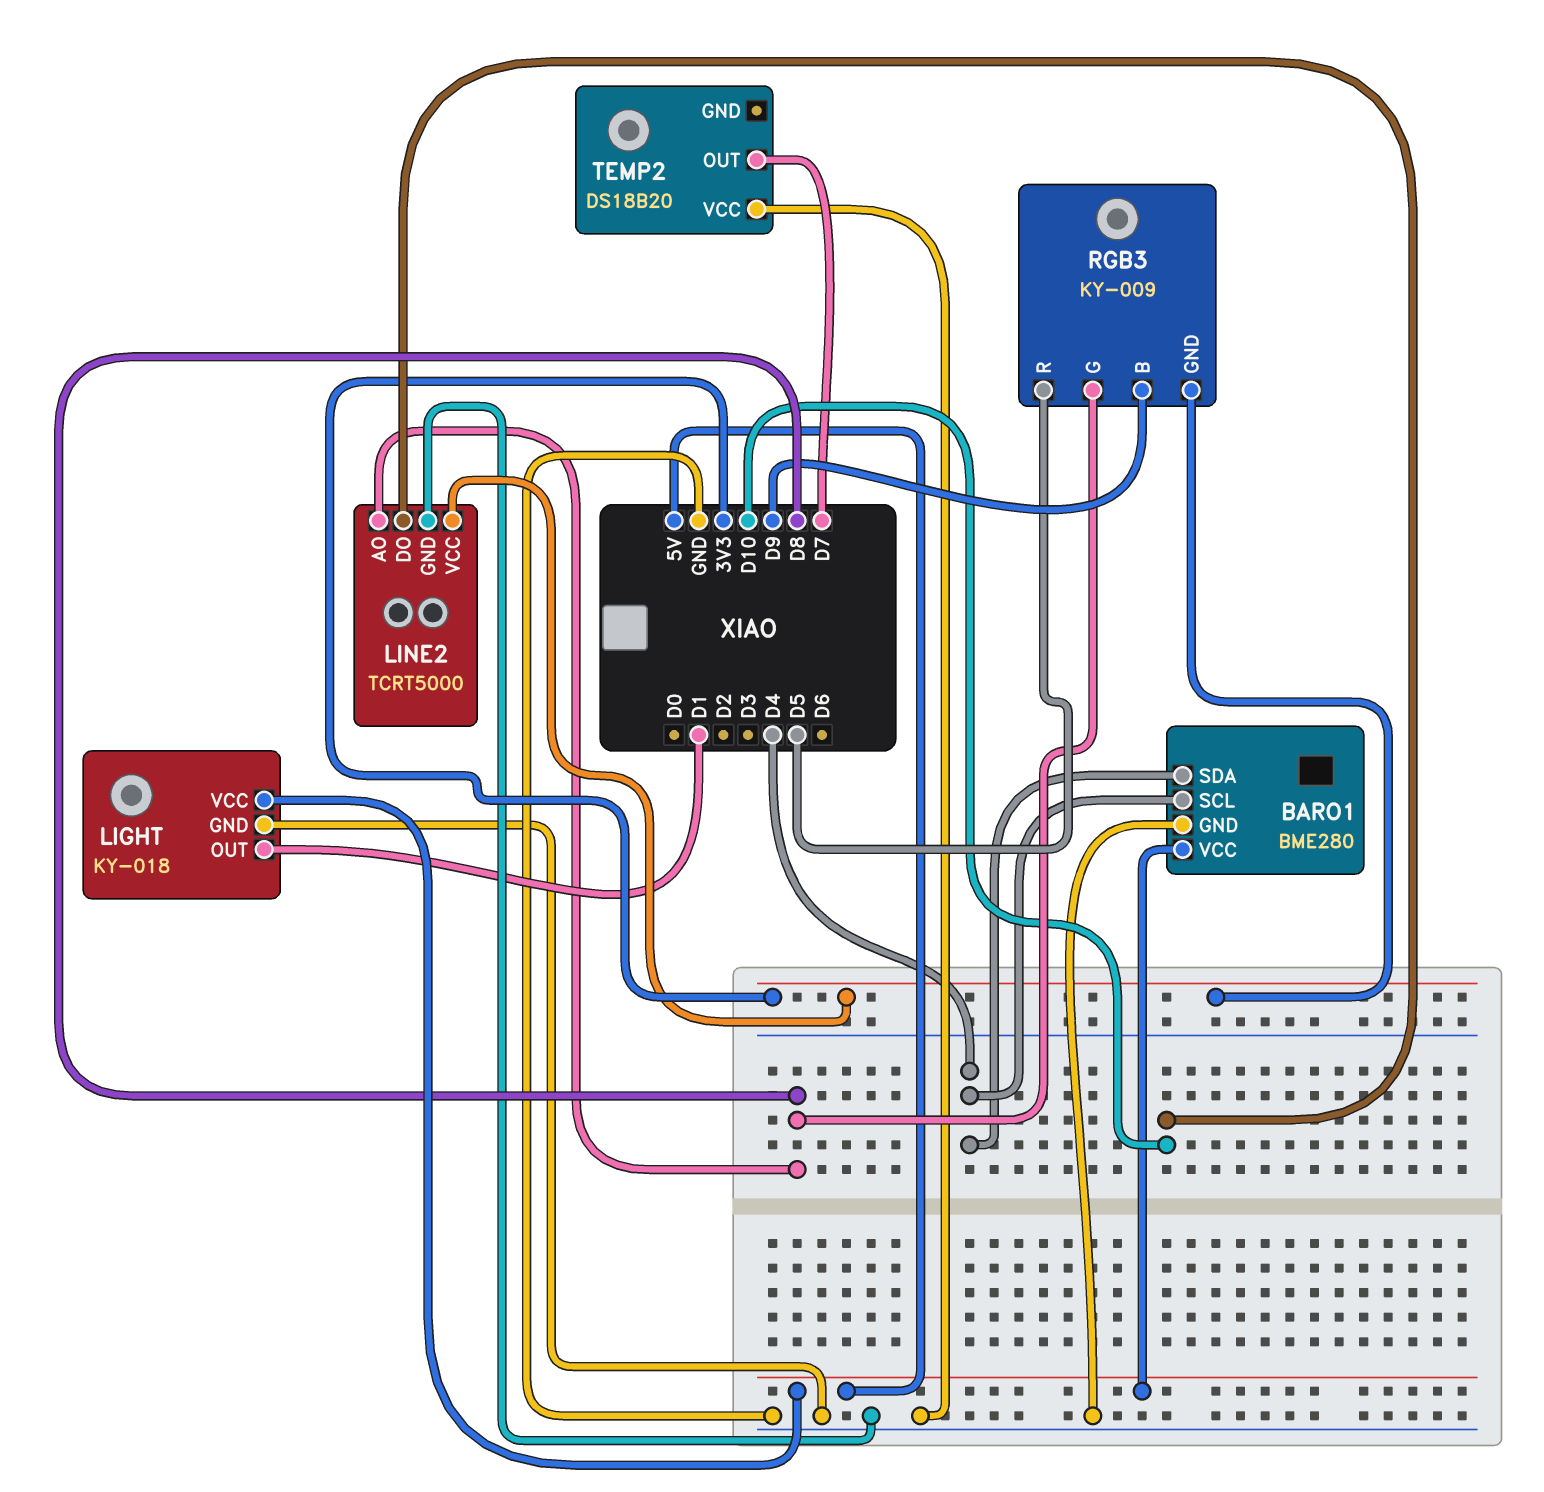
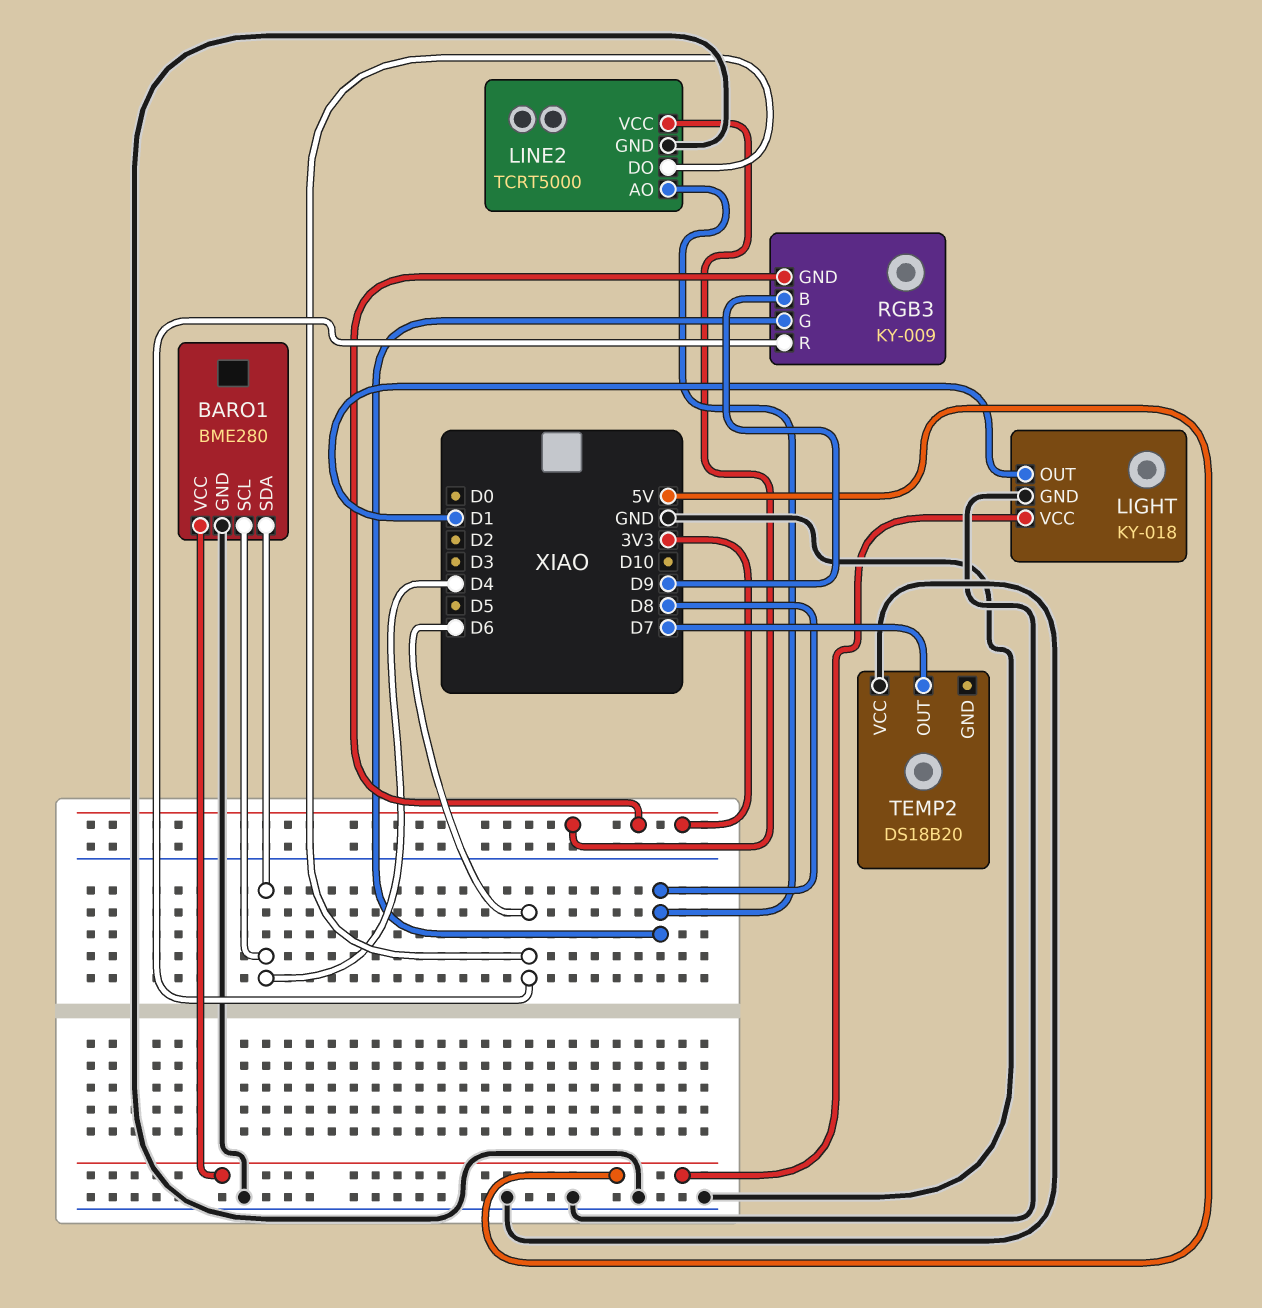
LINE2 pin DO: D10 -> D6
RGB3 pin R: D5 -> D6

